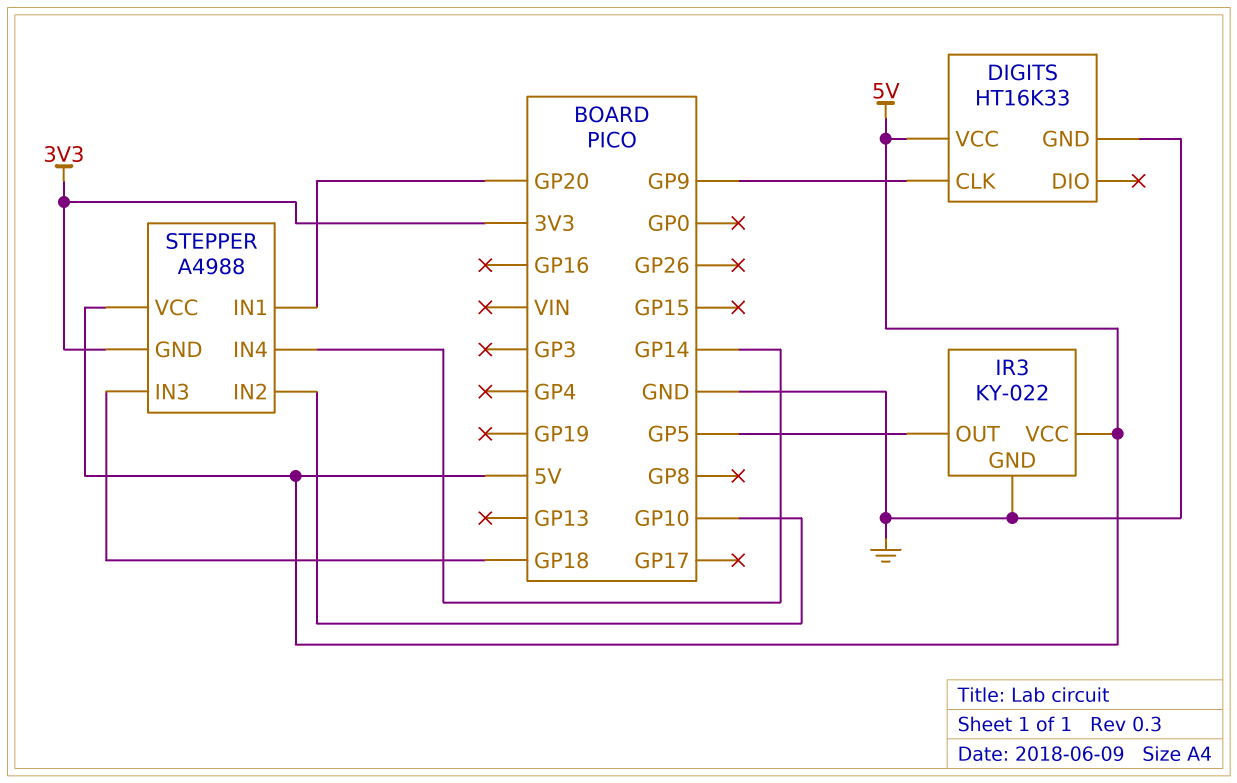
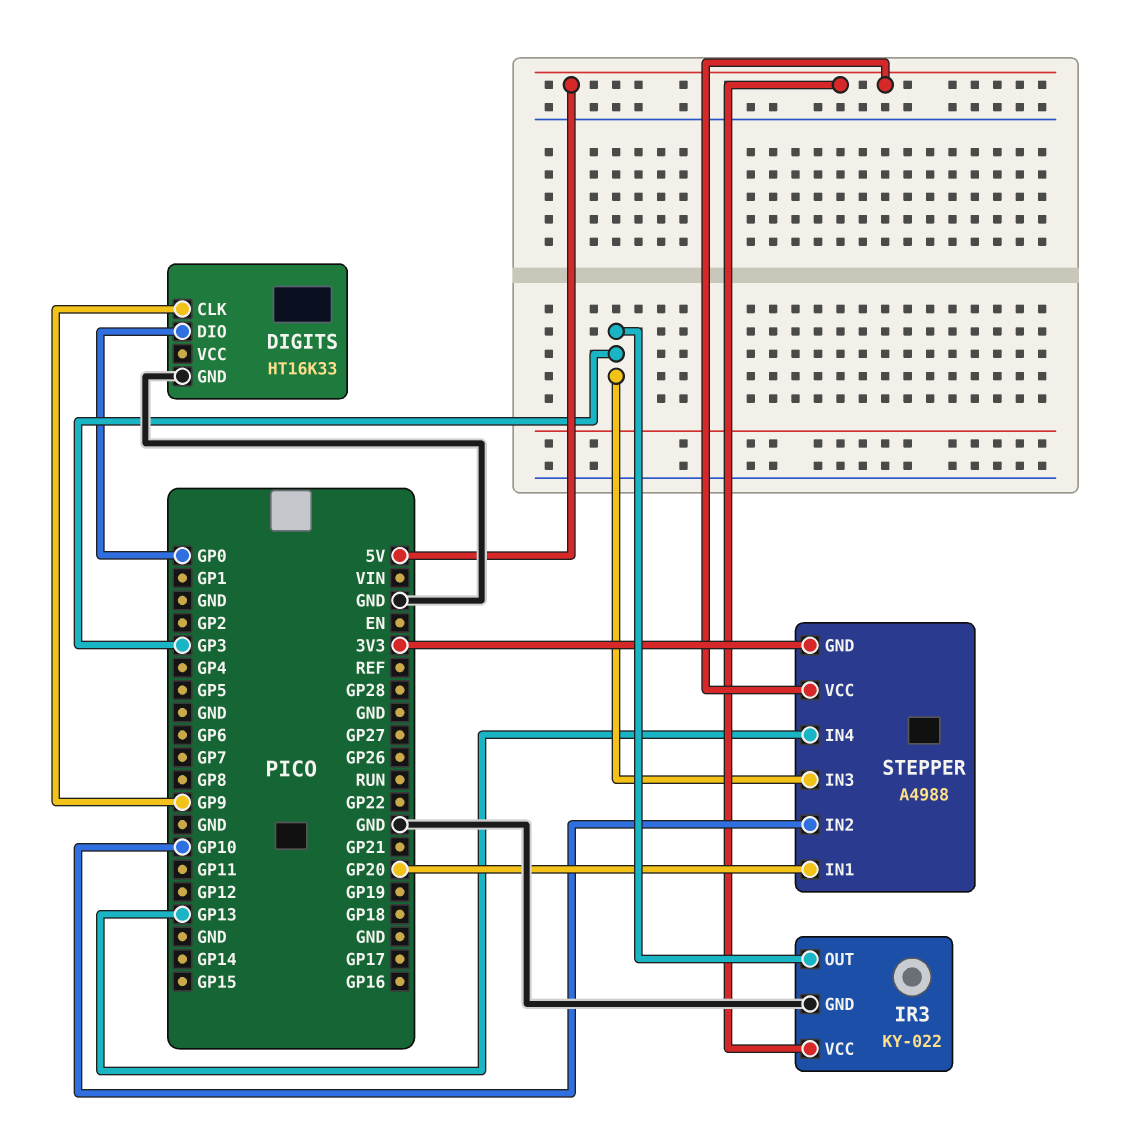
DIGITS pin DIO: none -> GP0
DIGITS pin VCC: 5V -> none
IR3 pin OUT: GP5 -> GP3
STEPPER pin IN3: GP18 -> GP3
STEPPER pin IN4: GP14 -> GP13

